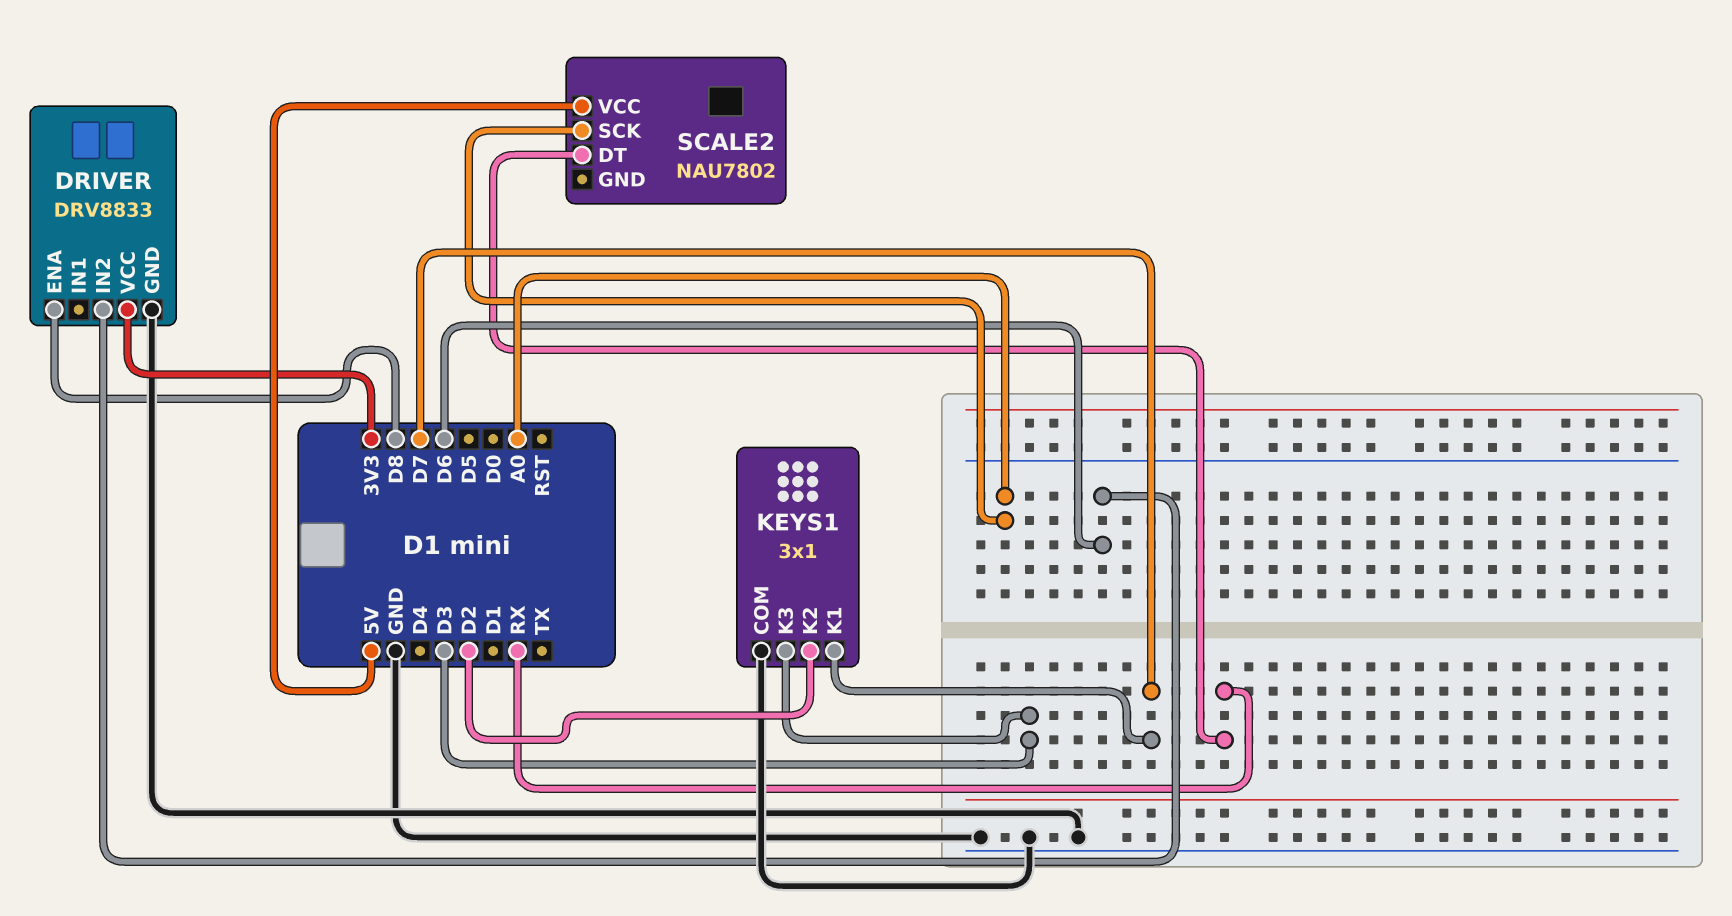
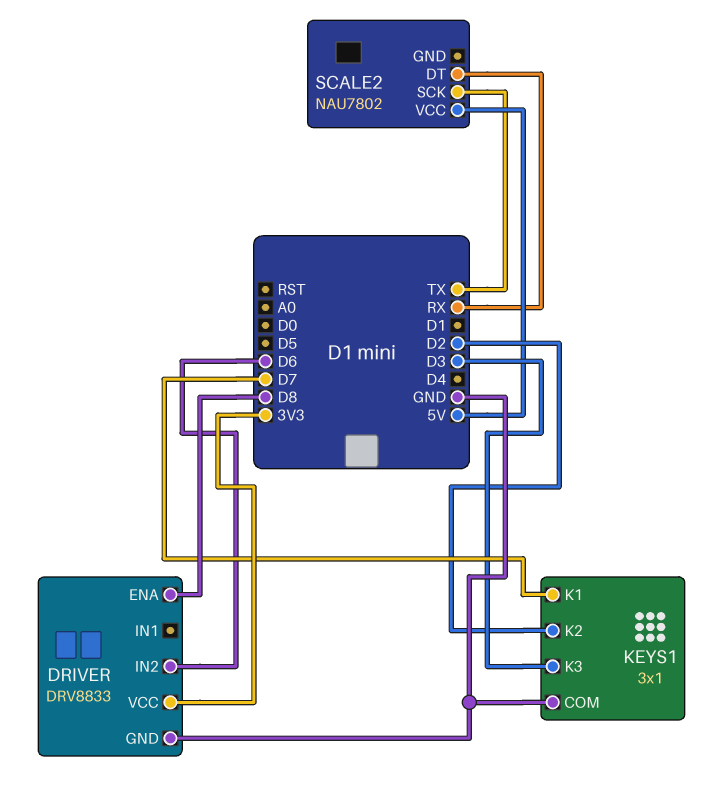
SCALE2 pin SCK: A0 -> TX

